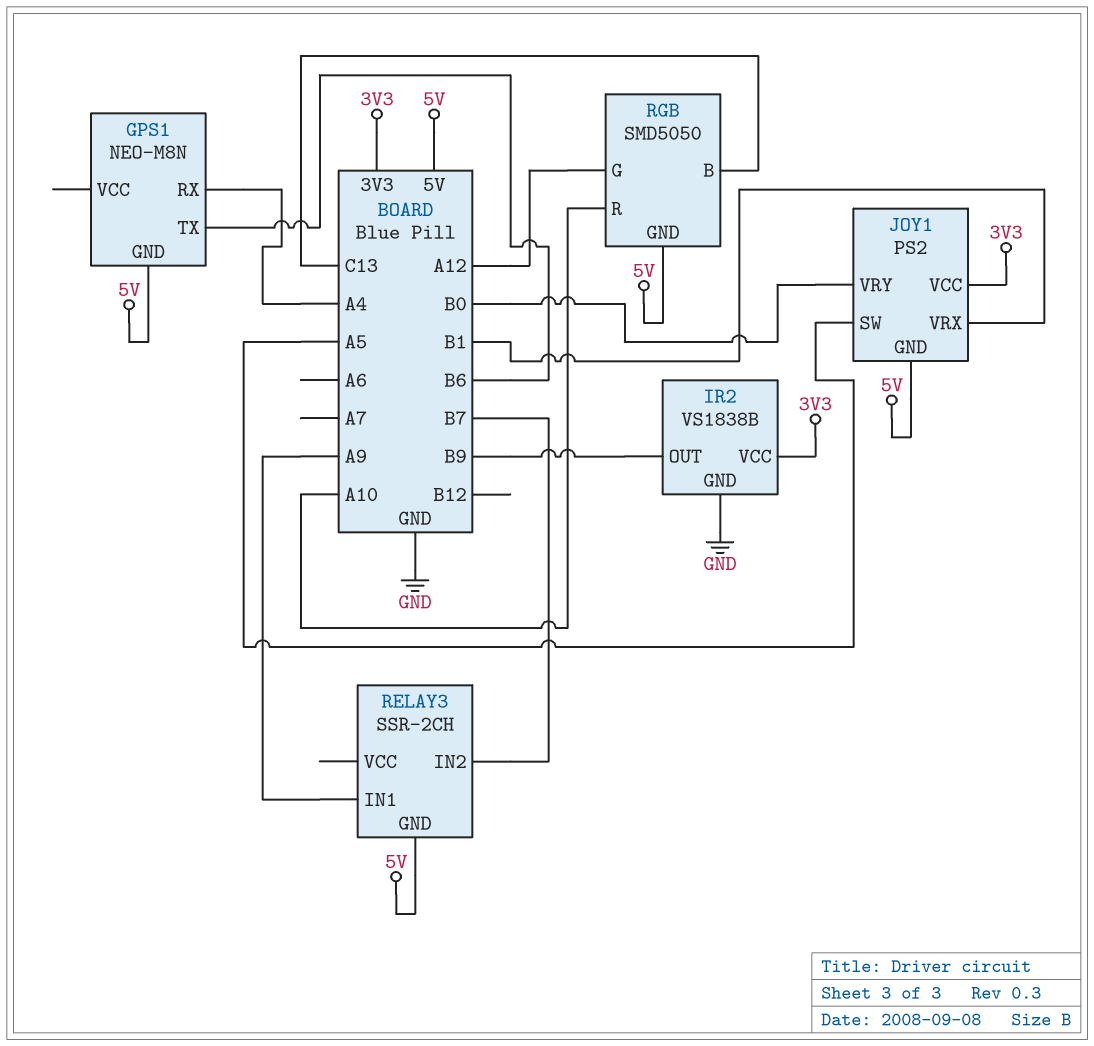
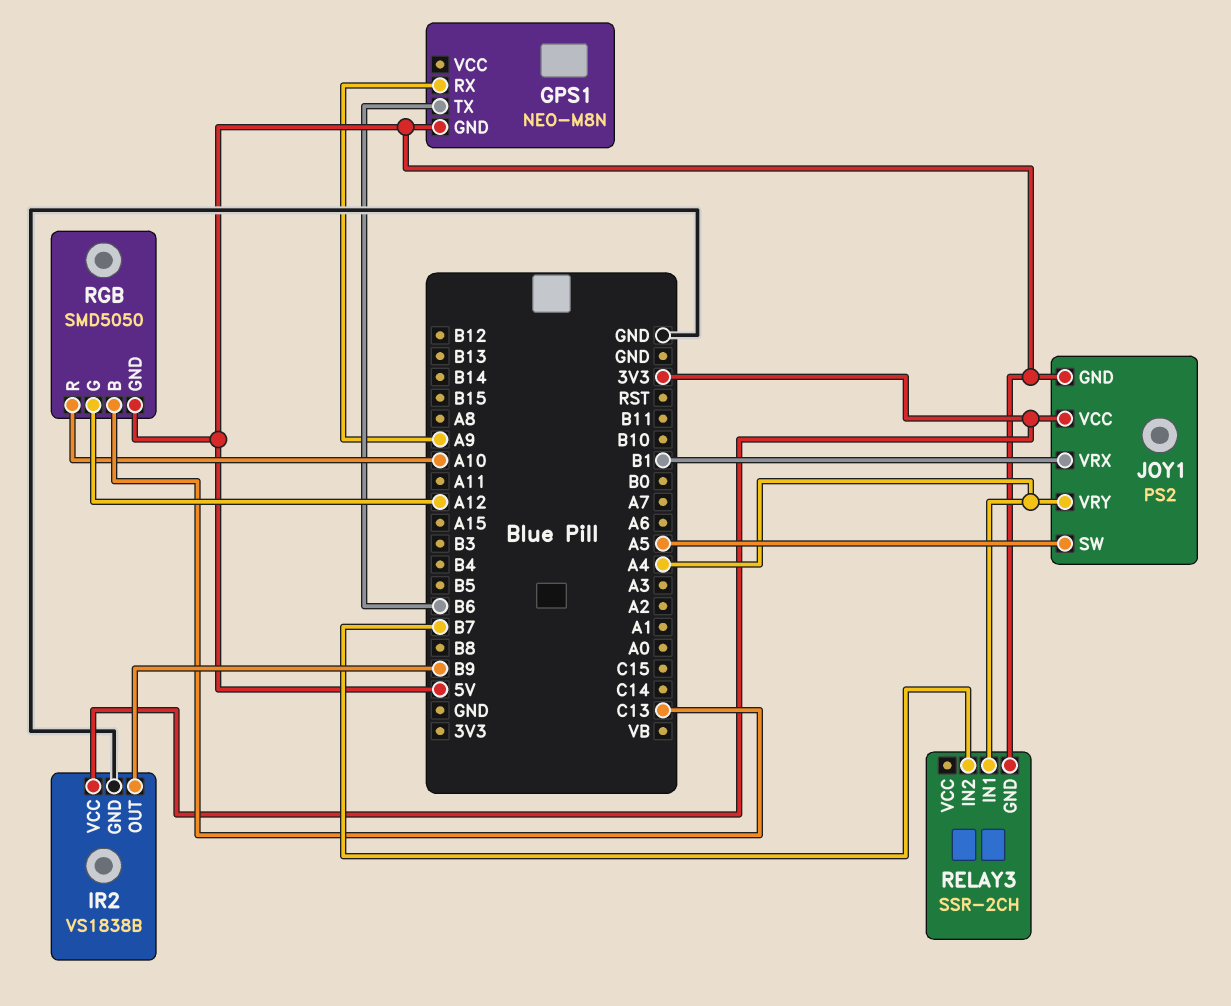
GPS1 pin RX: A4 -> A9
JOY1 pin VRY: B0 -> A4
RELAY3 pin IN1: A9 -> A4

